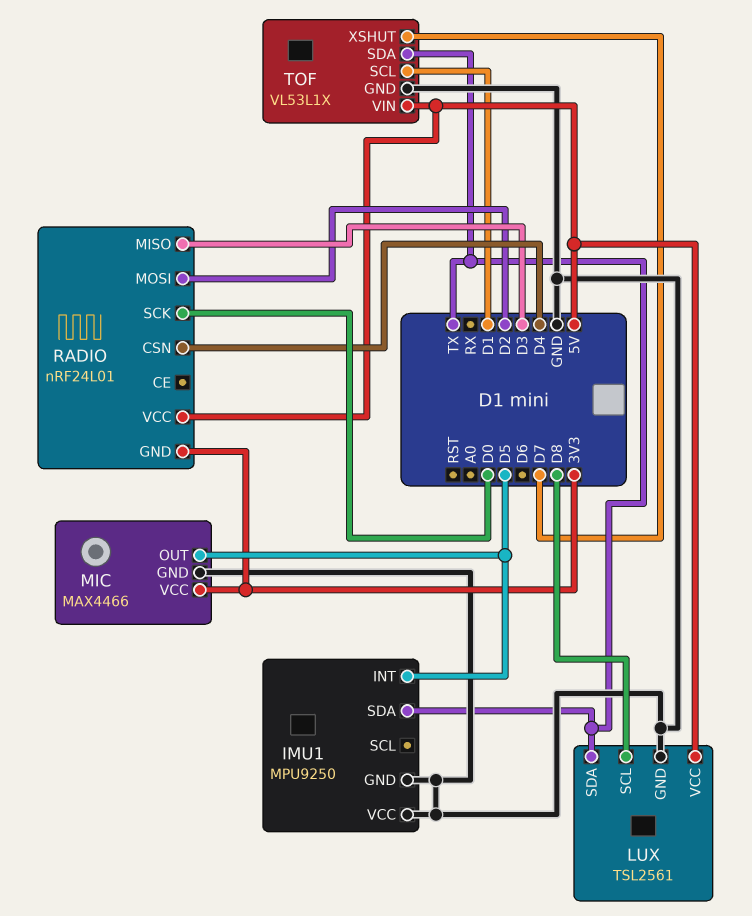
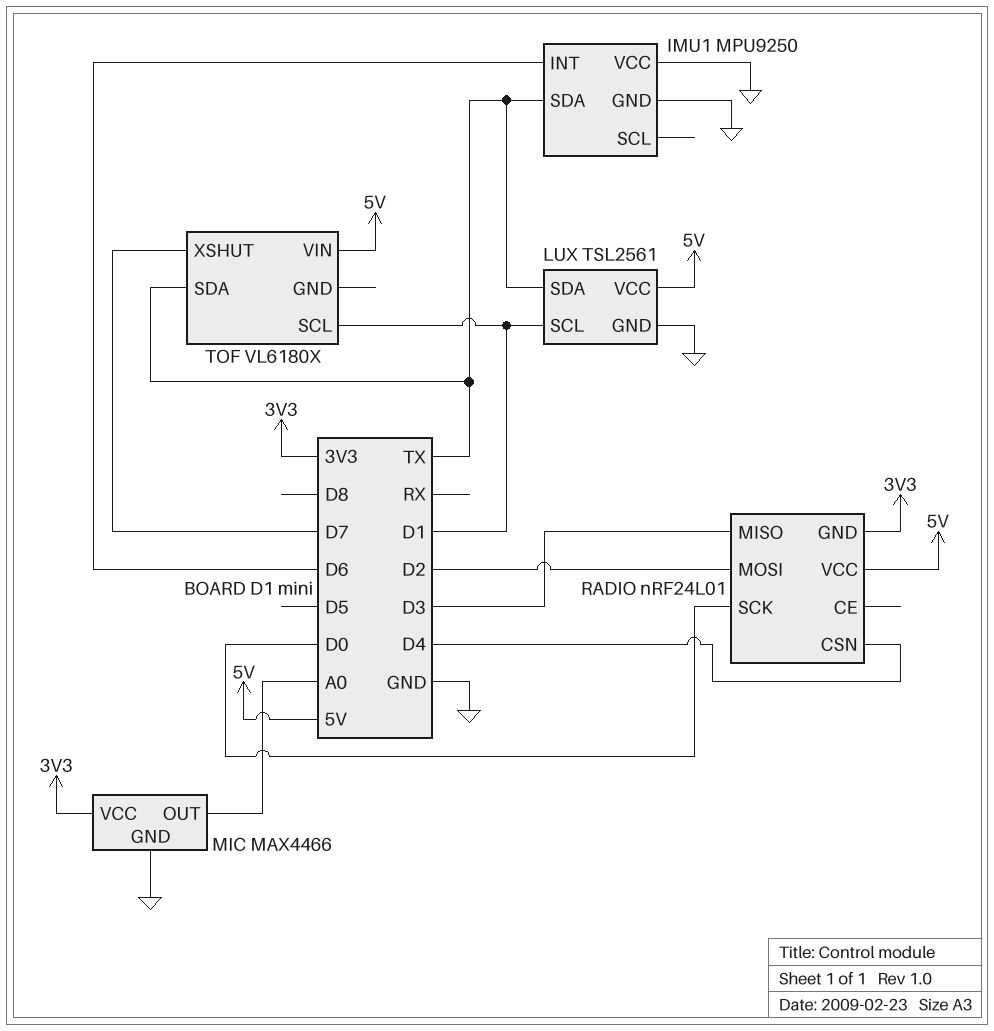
IMU1 pin INT: D5 -> D6
LUX pin SCL: D8 -> D1
MIC pin OUT: D5 -> A0
TOF: VL53L1X -> VL6180X
TOF pin GND: GND -> none

